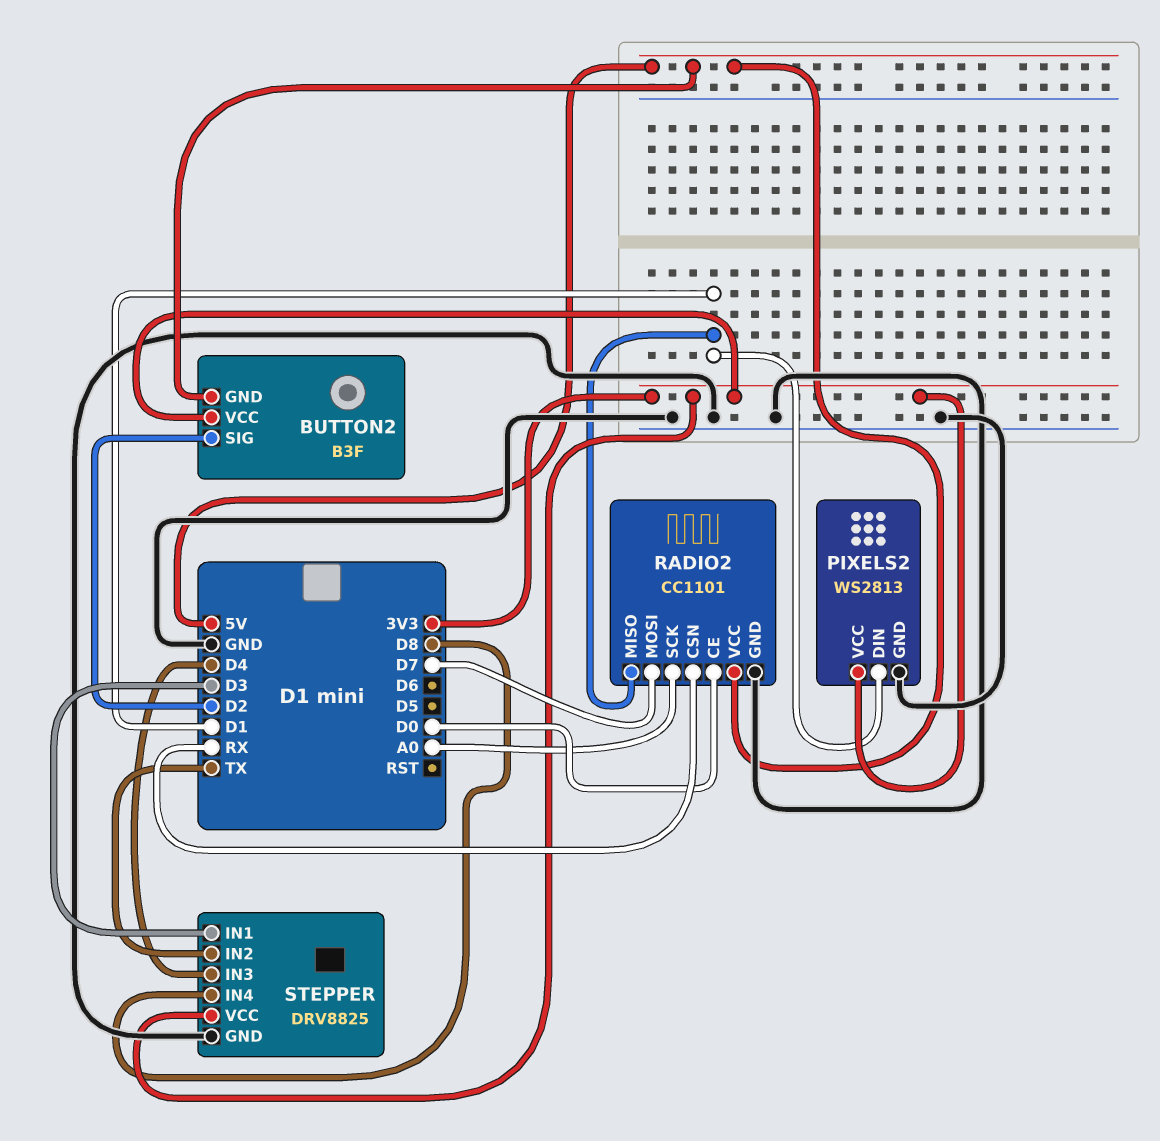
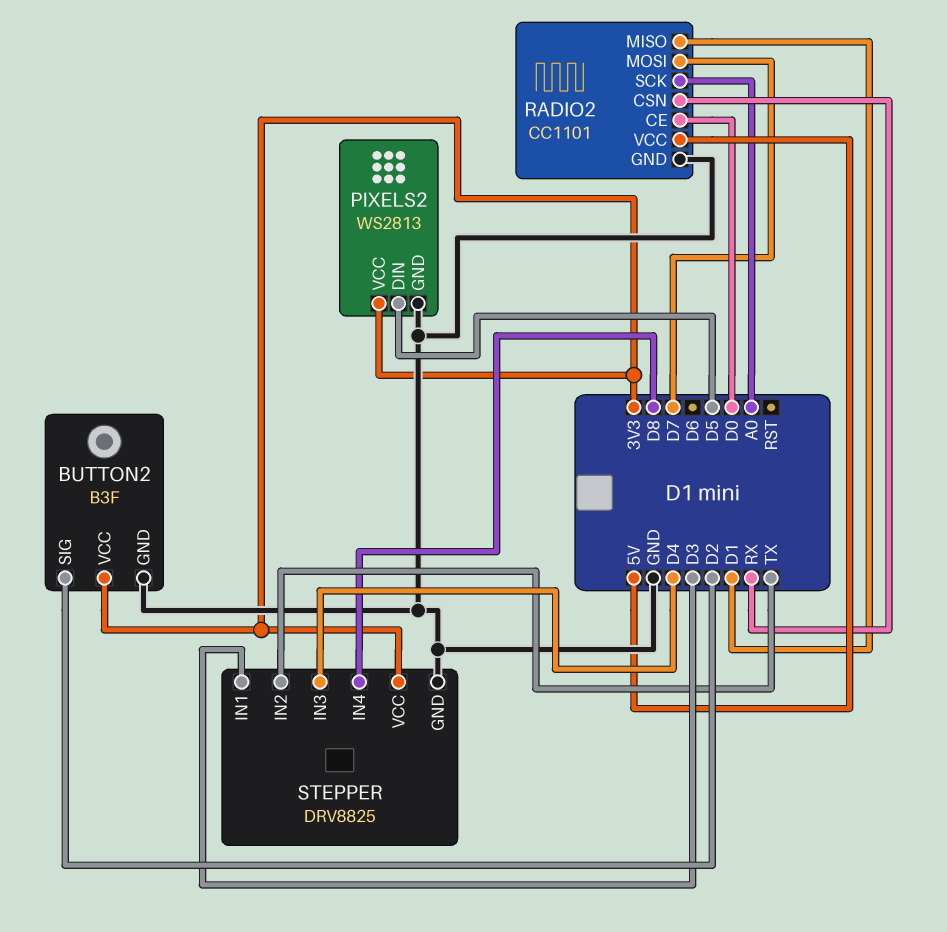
BUTTON2 pin GND: 5V -> GND
PIXELS2 pin DIN: D1 -> D5

